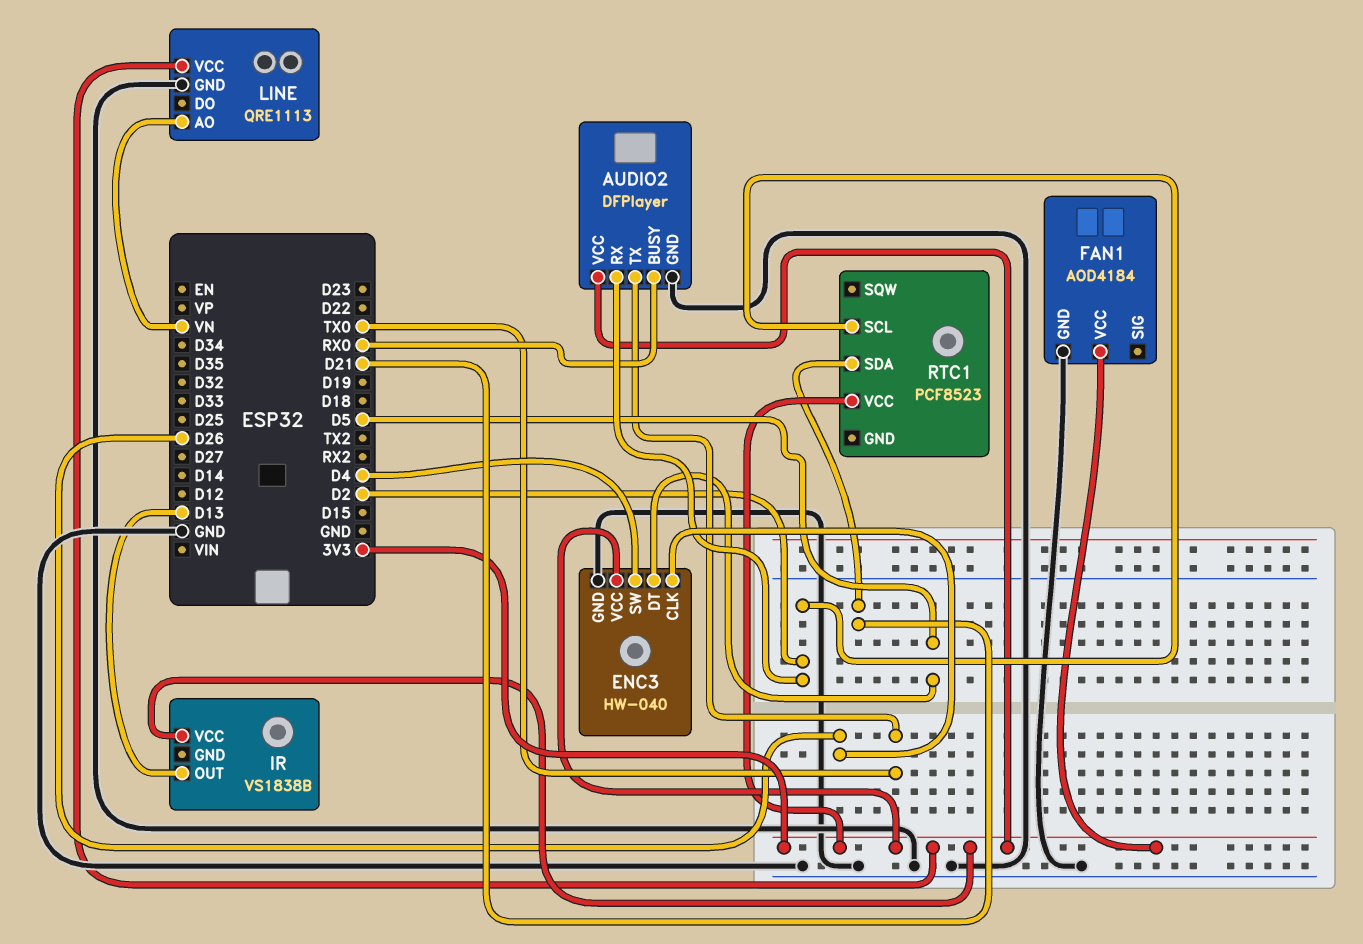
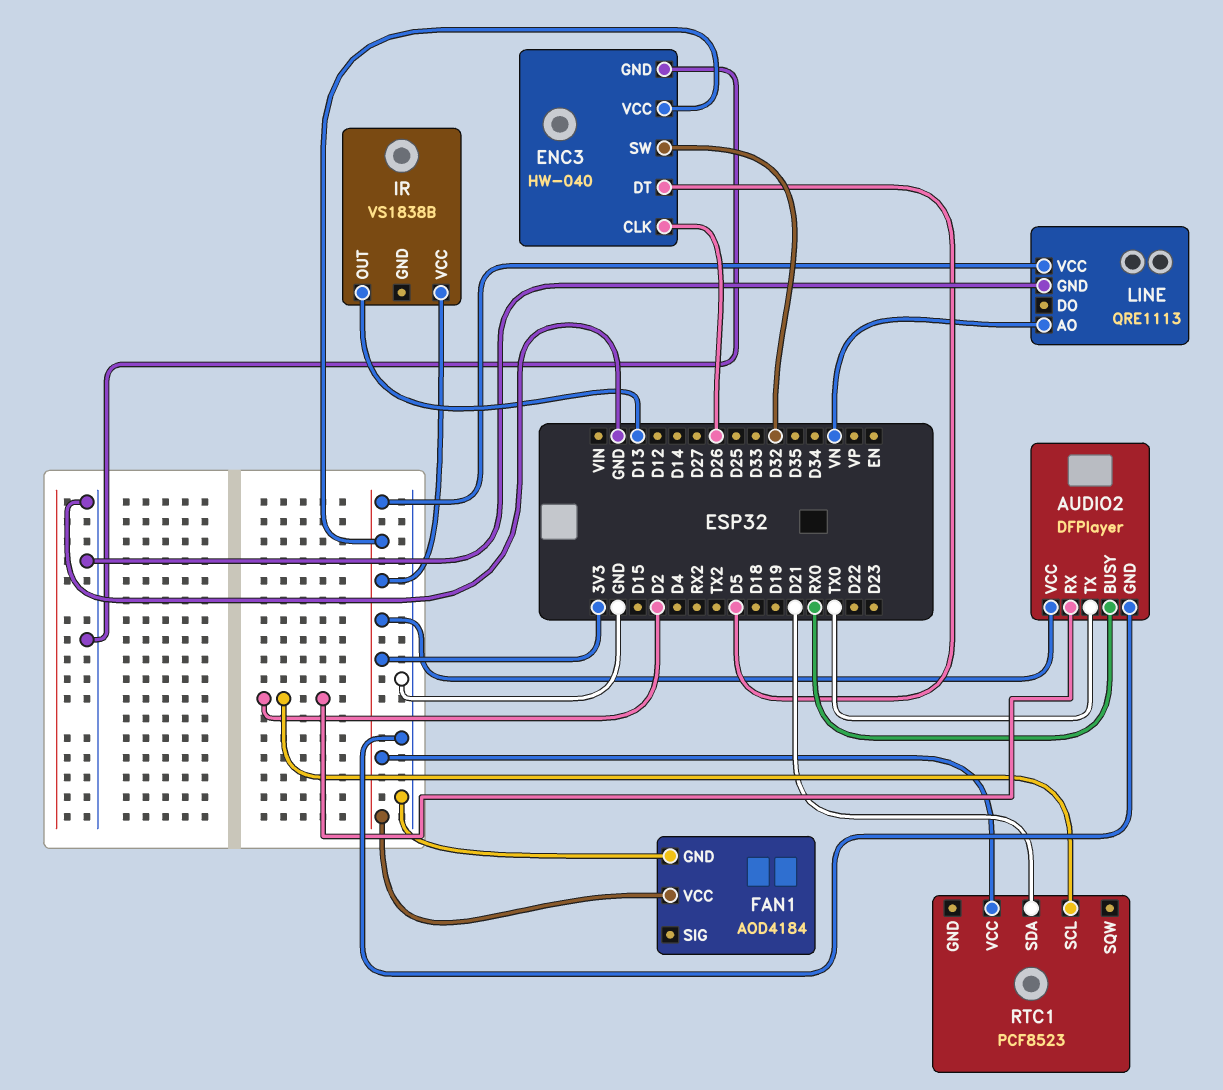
ENC3 pin SW: D4 -> D32

